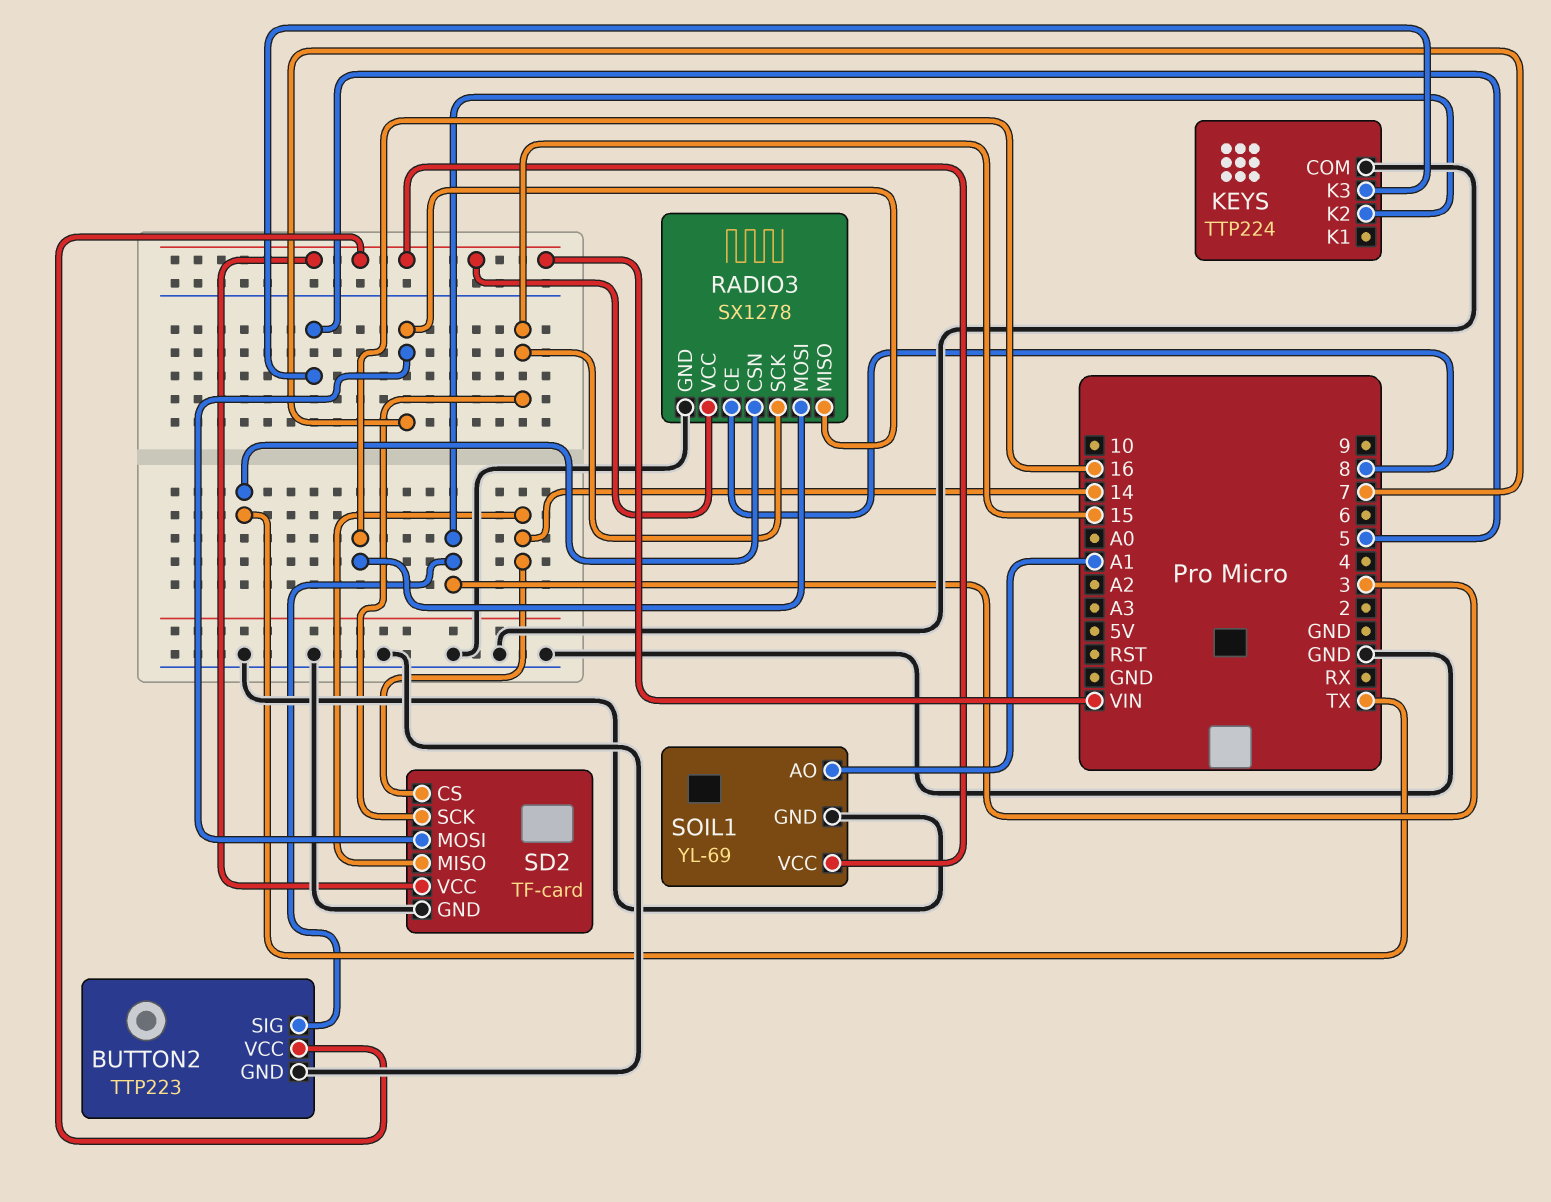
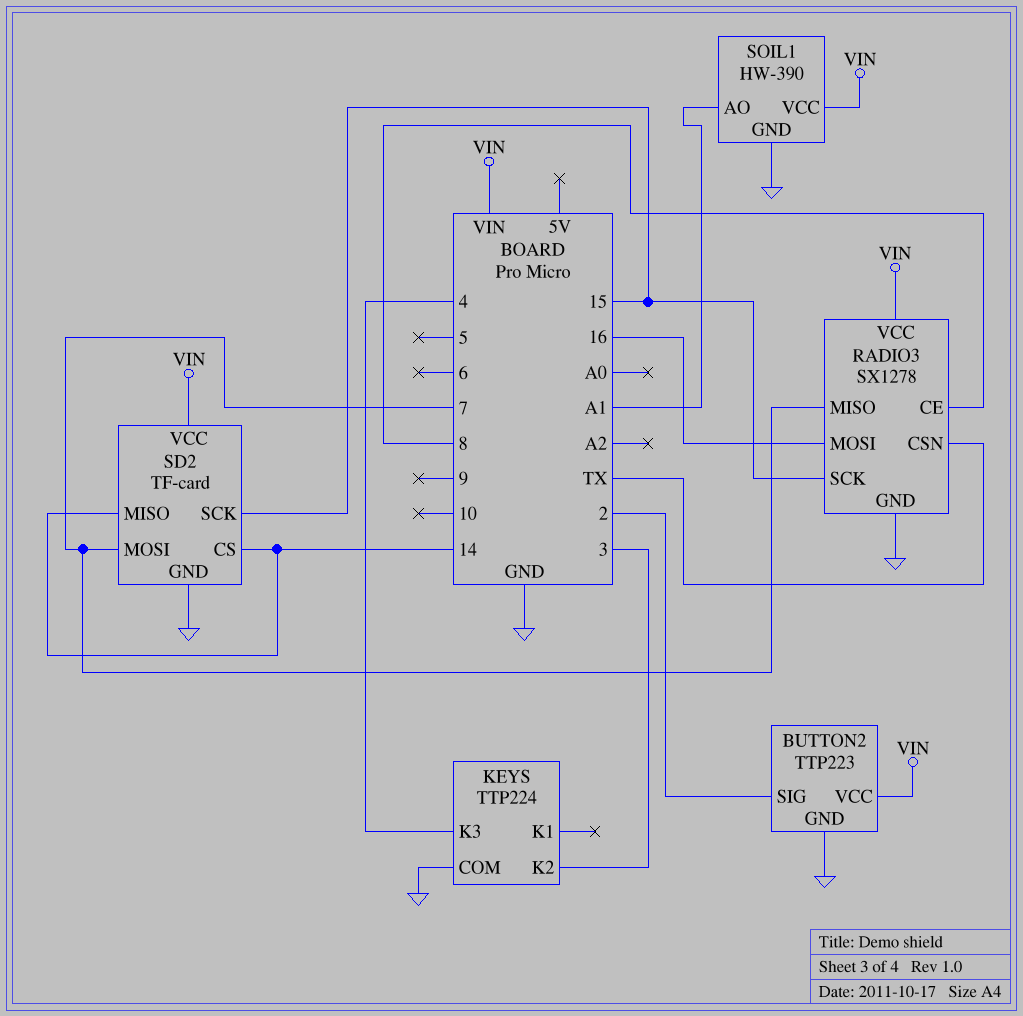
BUTTON2 pin SIG: 3 -> 2
KEYS pin K3: 5 -> 4
SOIL1: YL-69 -> HW-390

